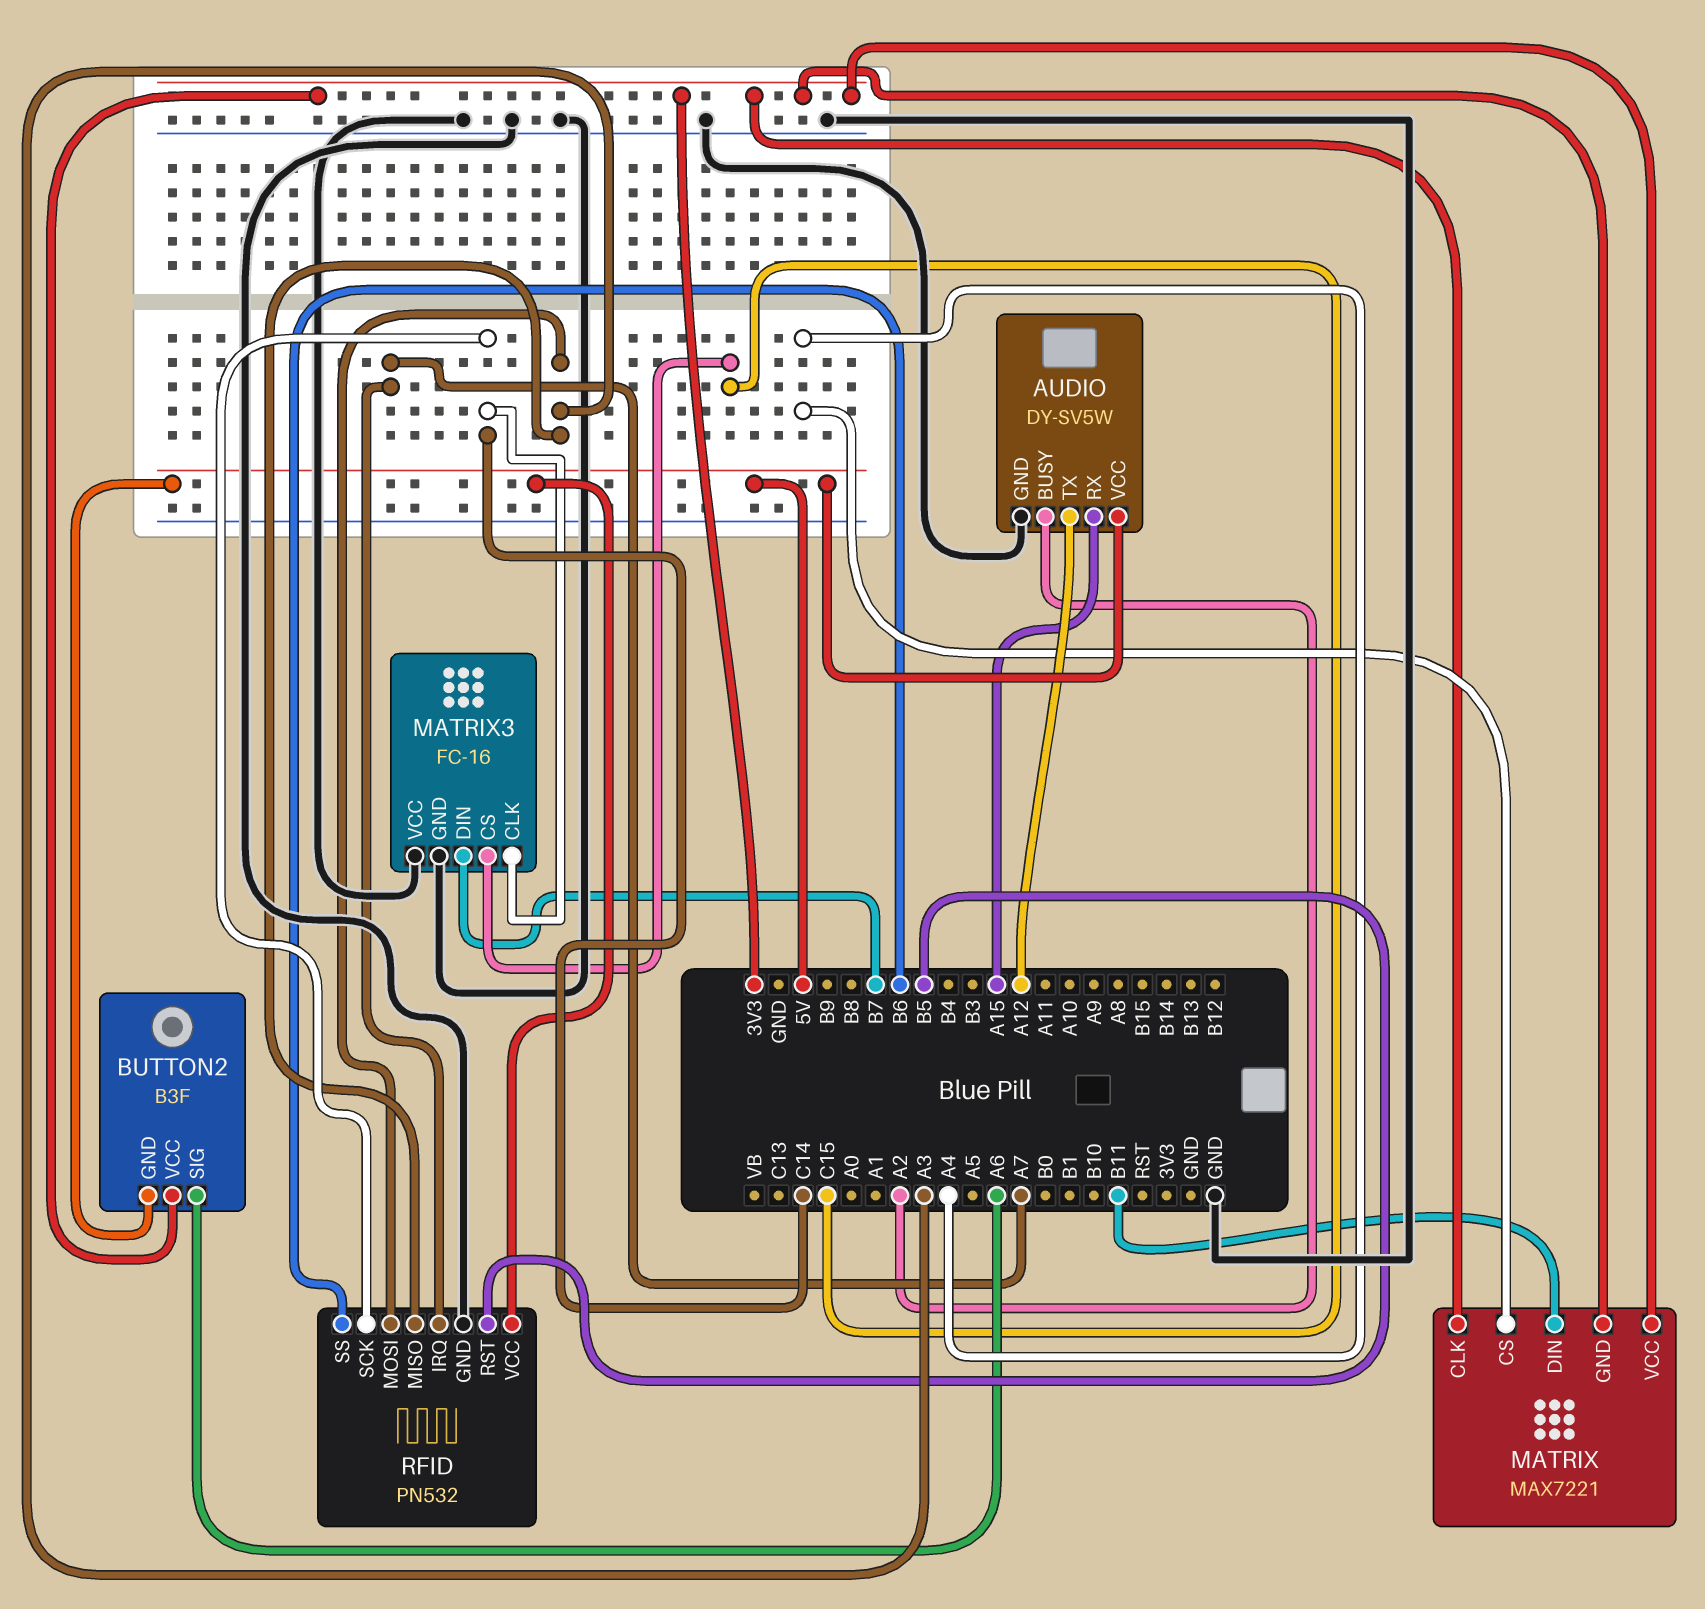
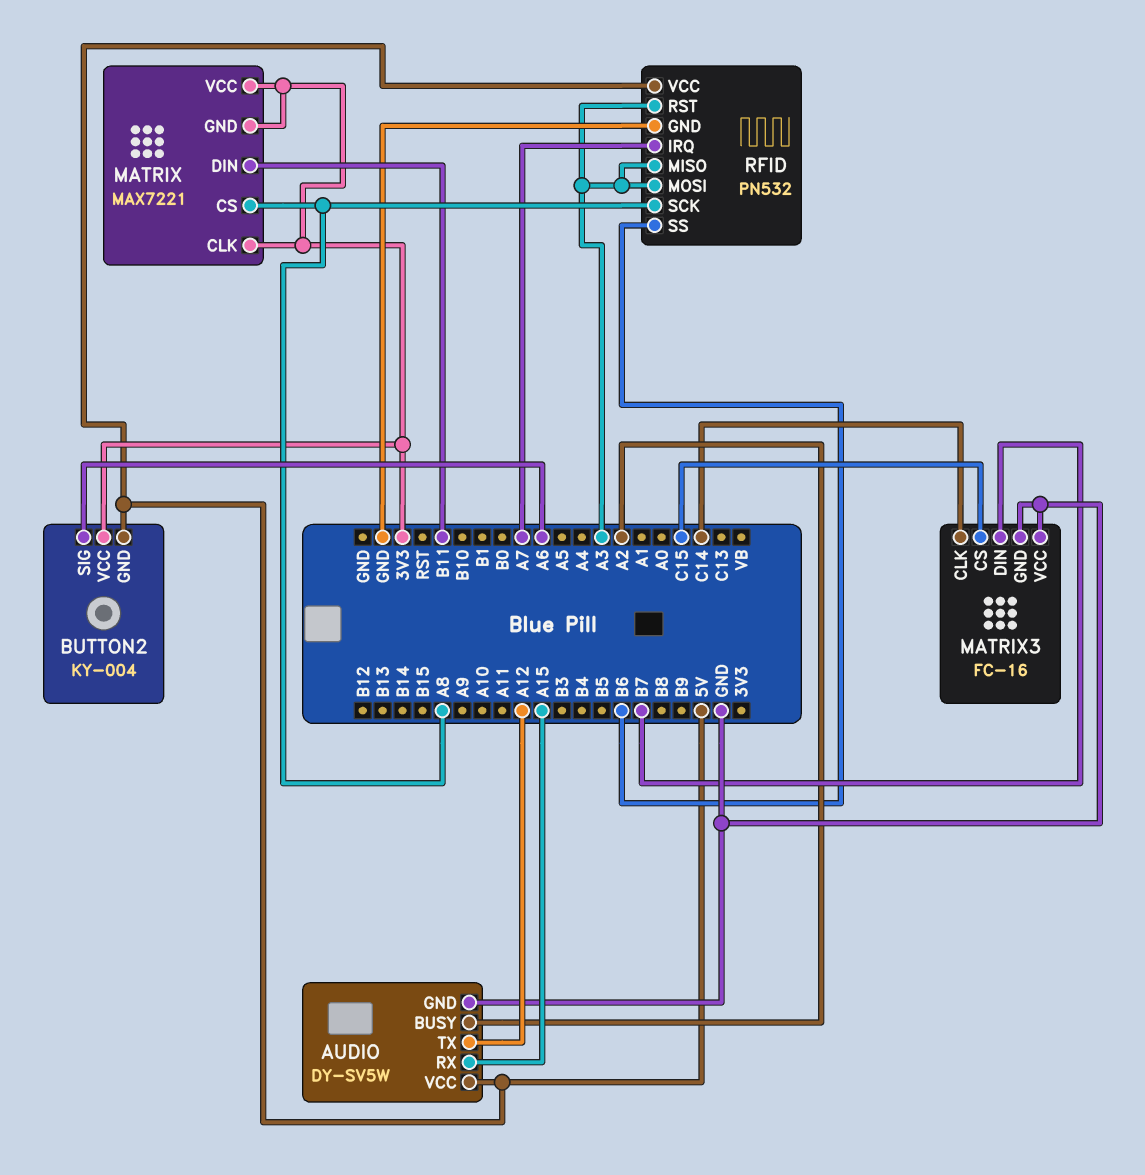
BUTTON2: B3F -> KY-004
MATRIX pin CS: A4 -> A8
RFID pin RST: B5 -> A3
RFID pin SCK: C14 -> A8

